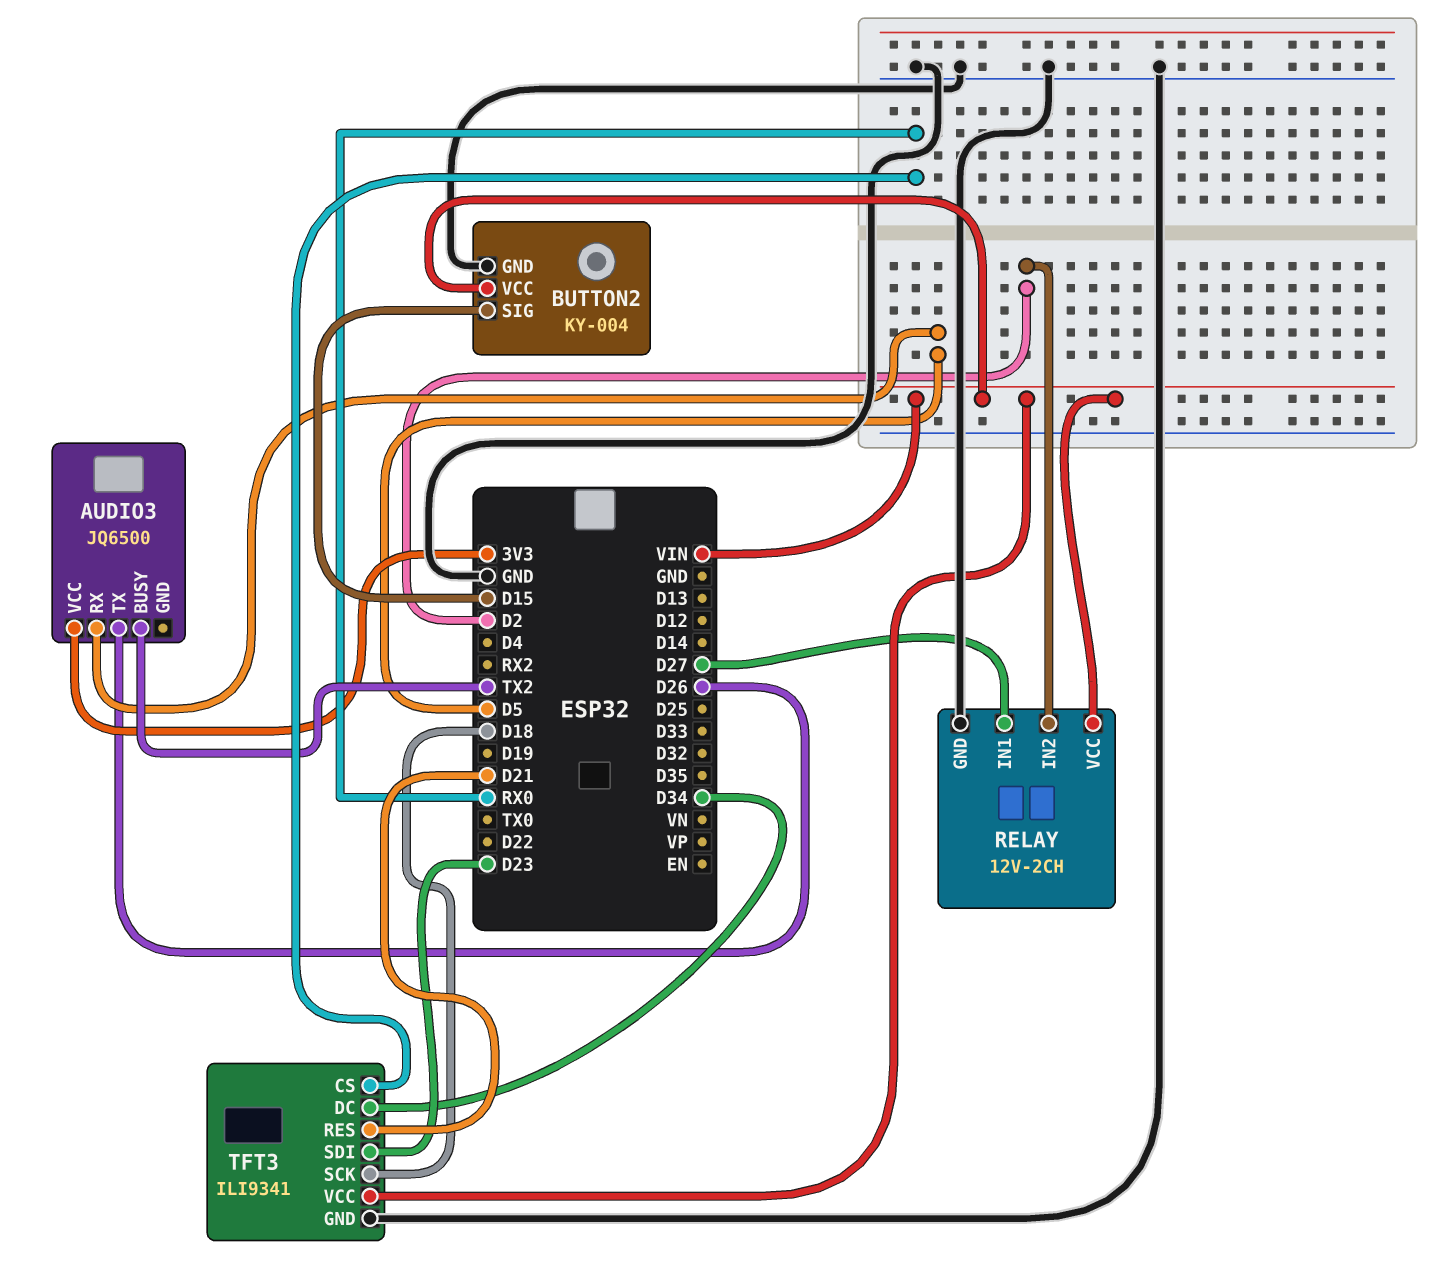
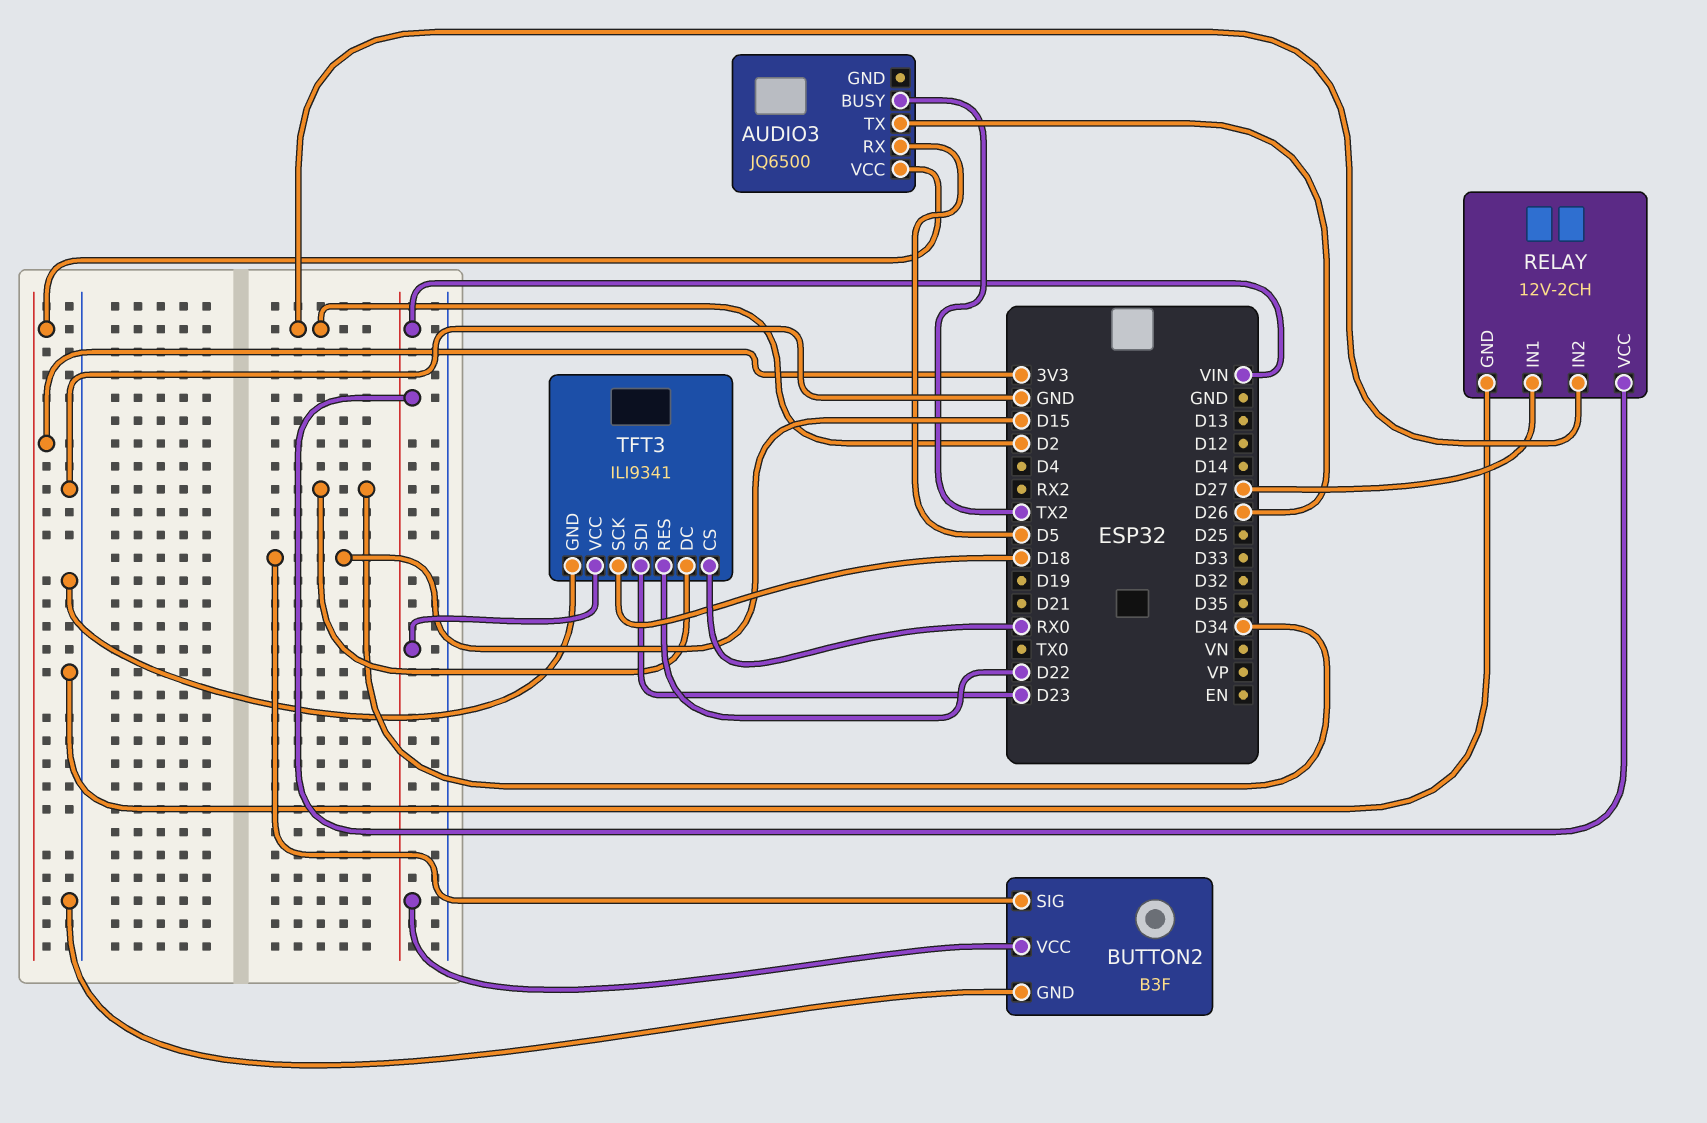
BUTTON2: KY-004 -> B3F
TFT3 pin RES: D21 -> D22

